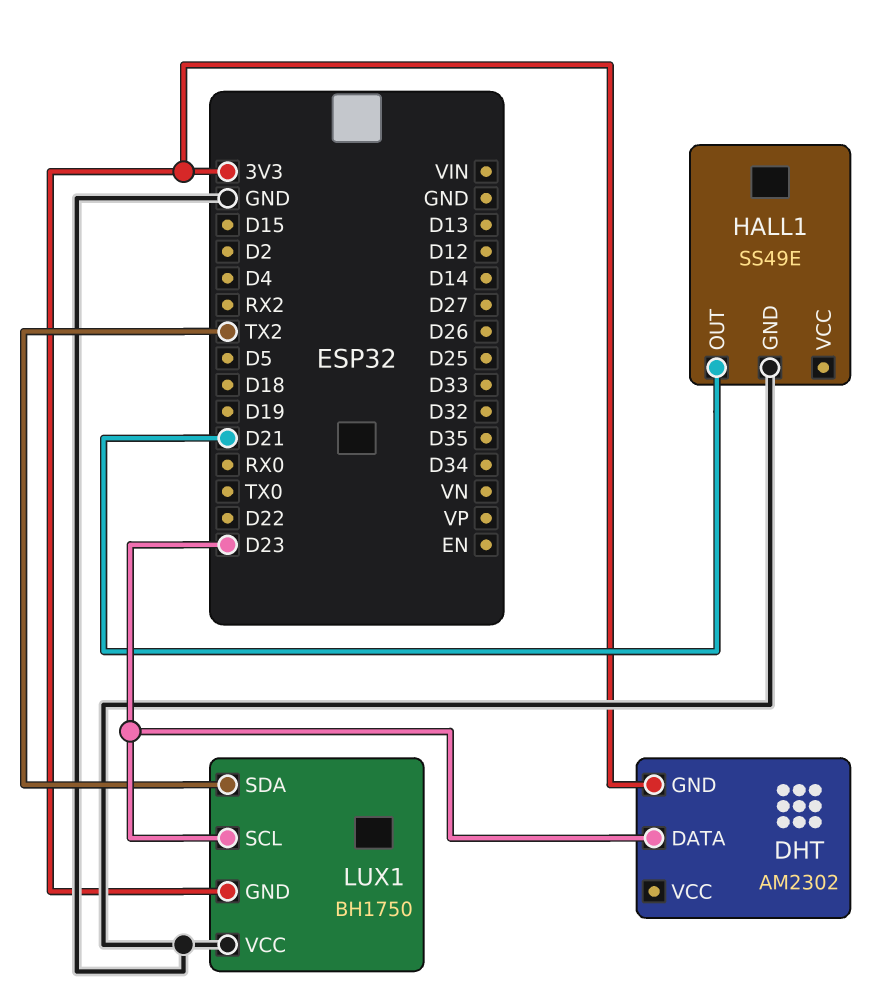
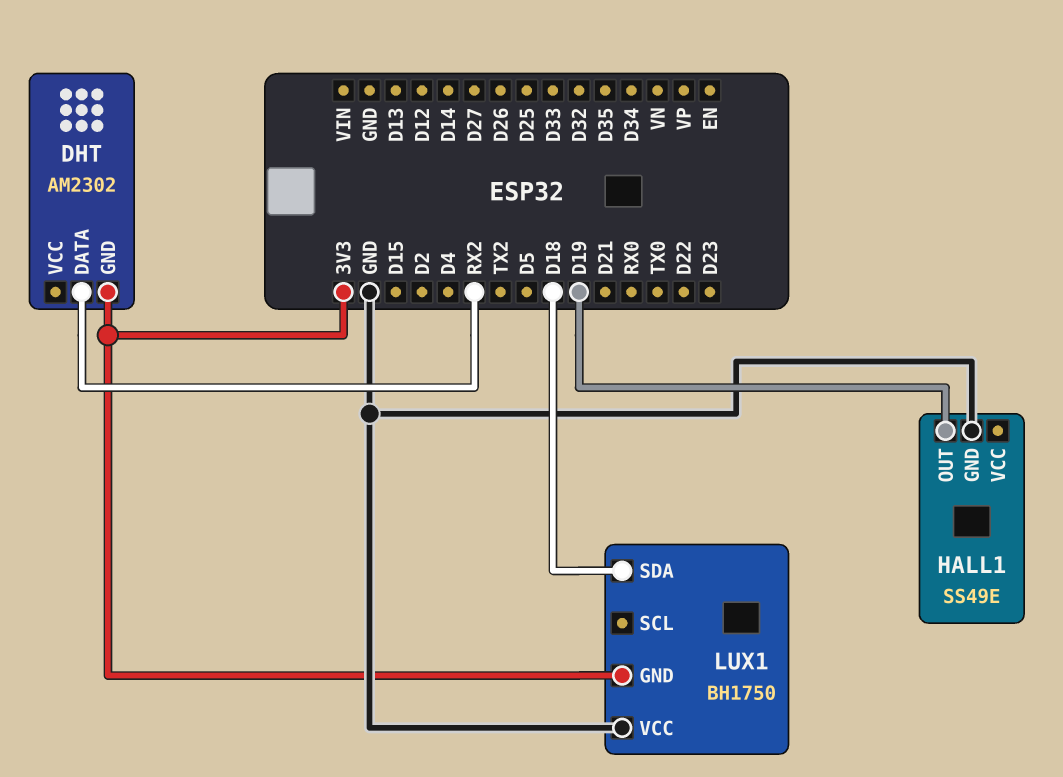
DHT pin DATA: D23 -> RX2
HALL1 pin OUT: D21 -> D19
LUX1 pin SCL: D23 -> none
LUX1 pin SDA: TX2 -> D18

